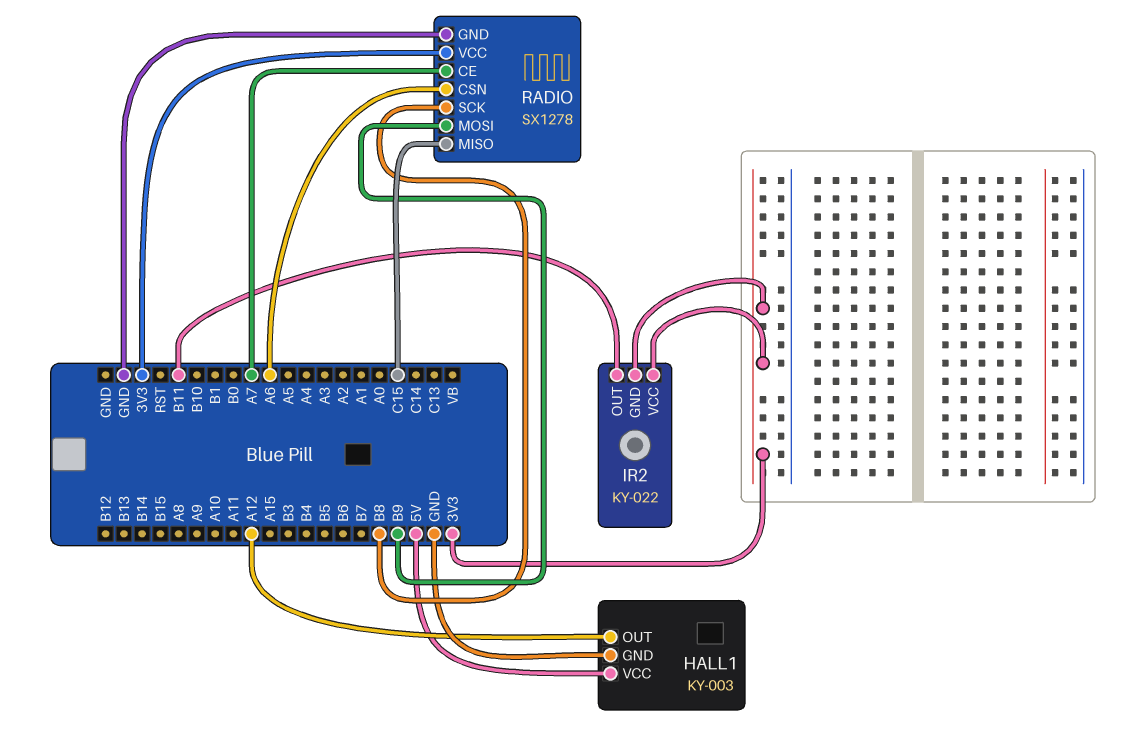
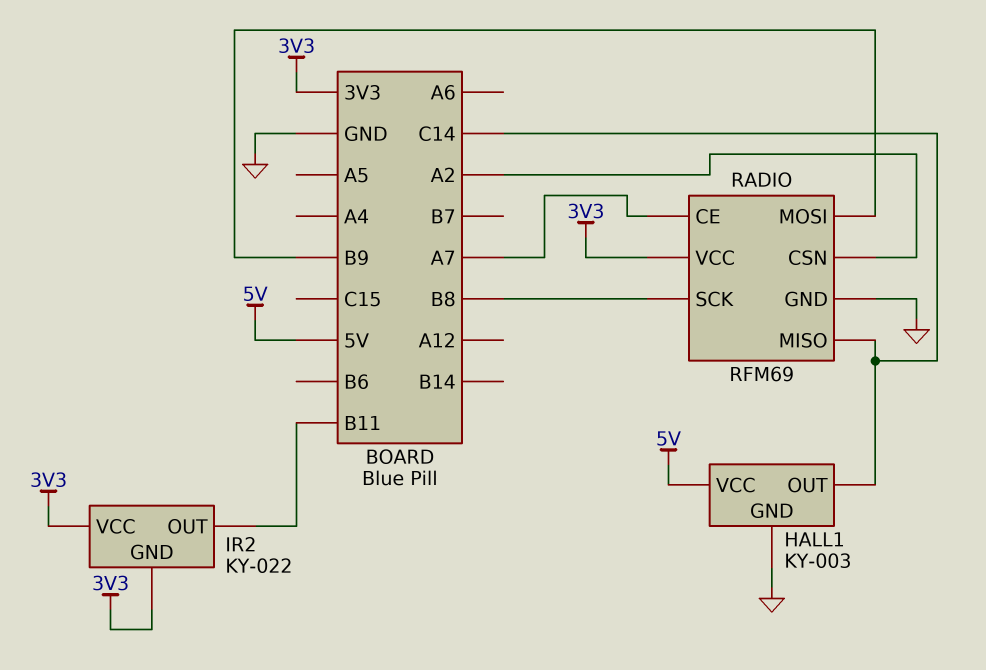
HALL1 pin OUT: A12 -> C14
RADIO: SX1278 -> RFM69
RADIO pin CSN: A6 -> A2
RADIO pin MISO: C15 -> C14

